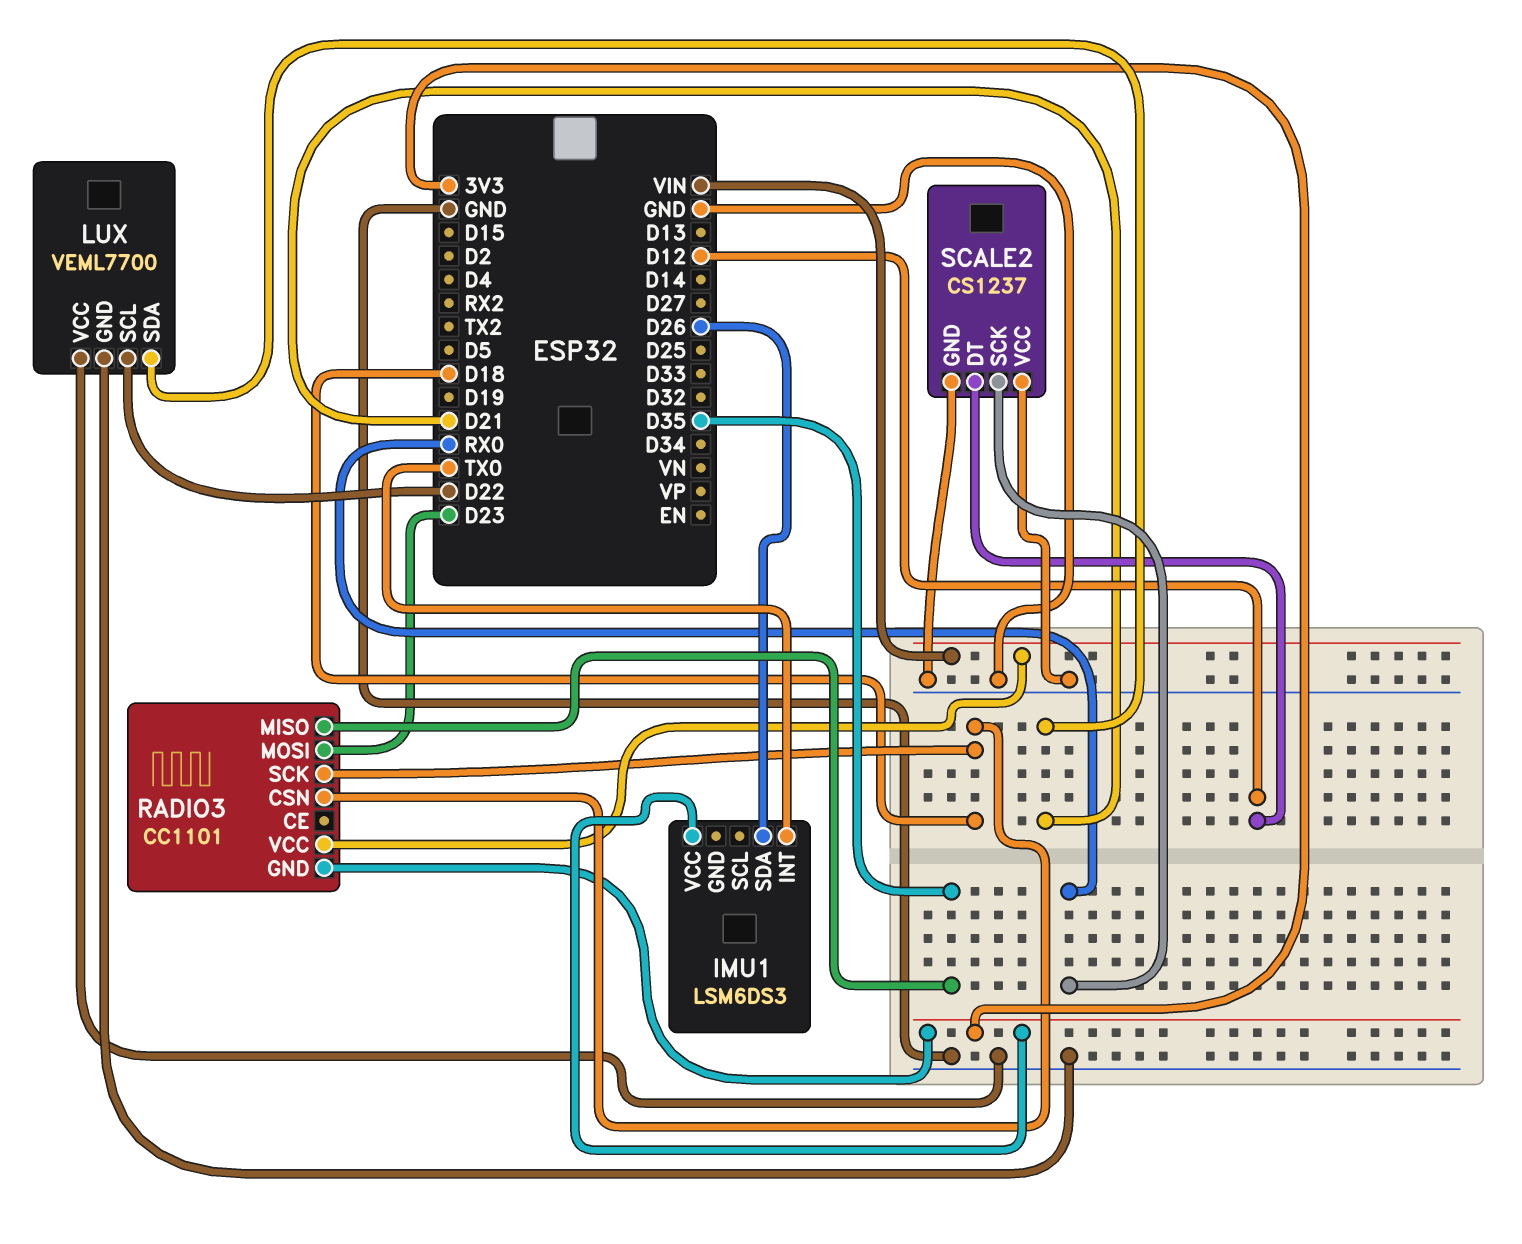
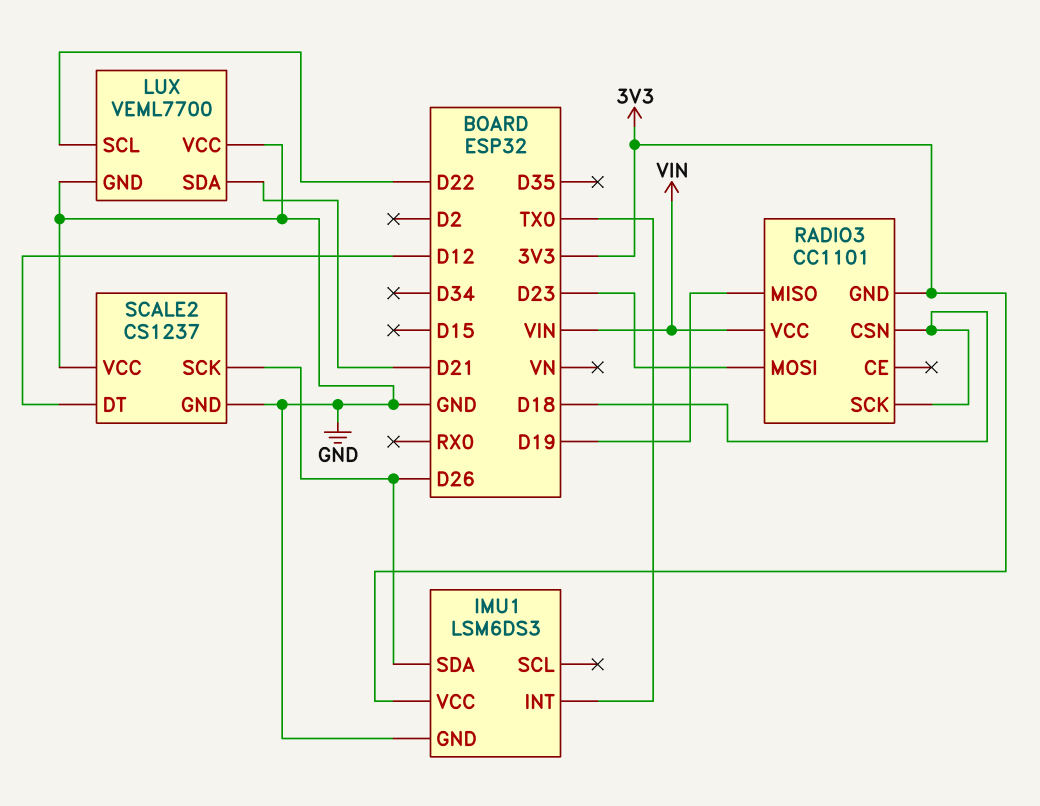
IMU1 pin GND: none -> GND
RADIO3 pin MISO: D35 -> D19
SCALE2 pin SCK: RX0 -> D26

